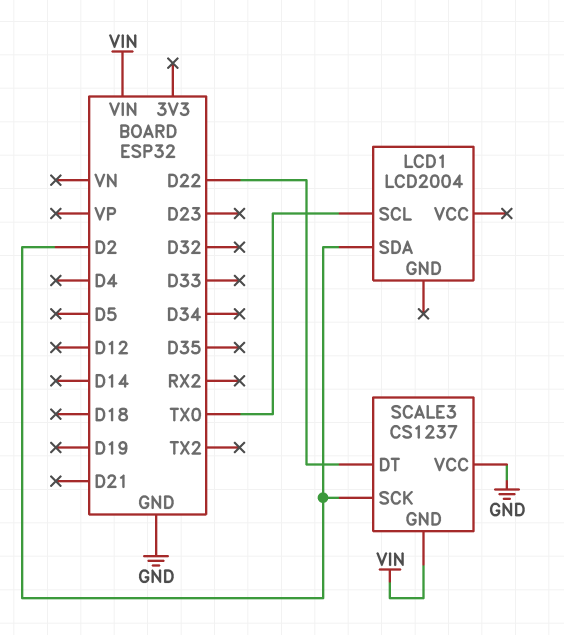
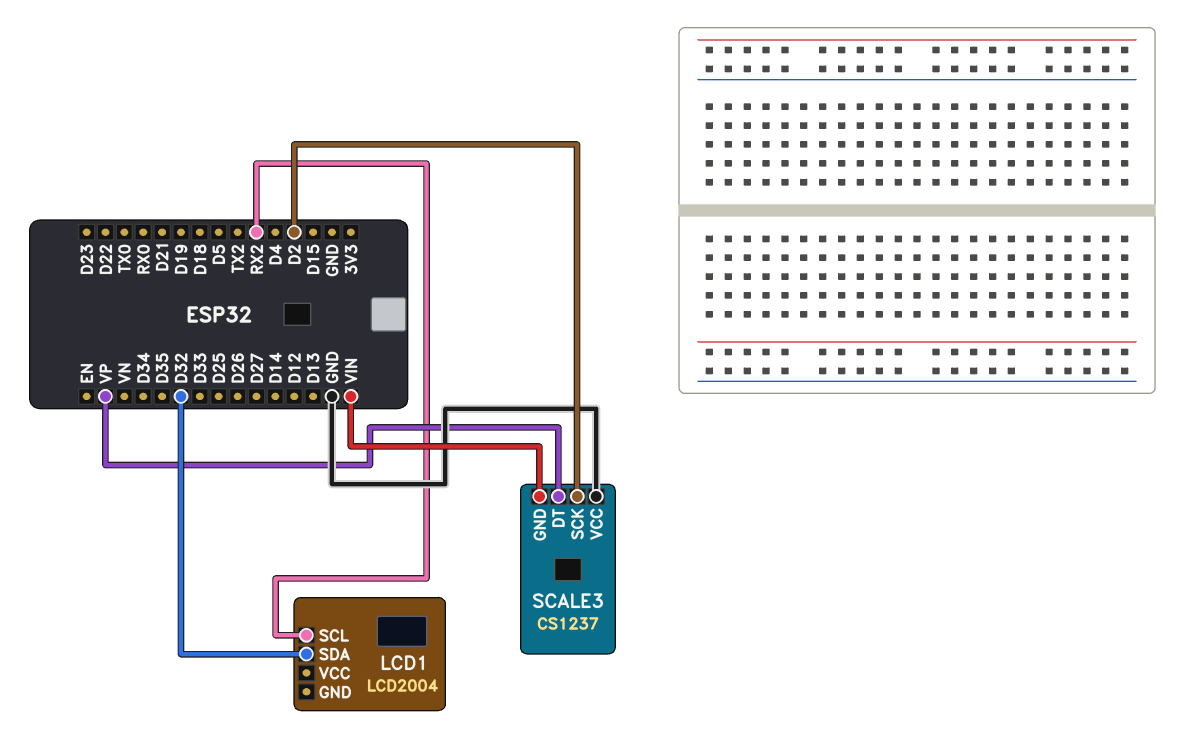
LCD1 pin SCL: TX0 -> RX2
LCD1 pin SDA: D2 -> D32
SCALE3 pin DT: D22 -> VP

